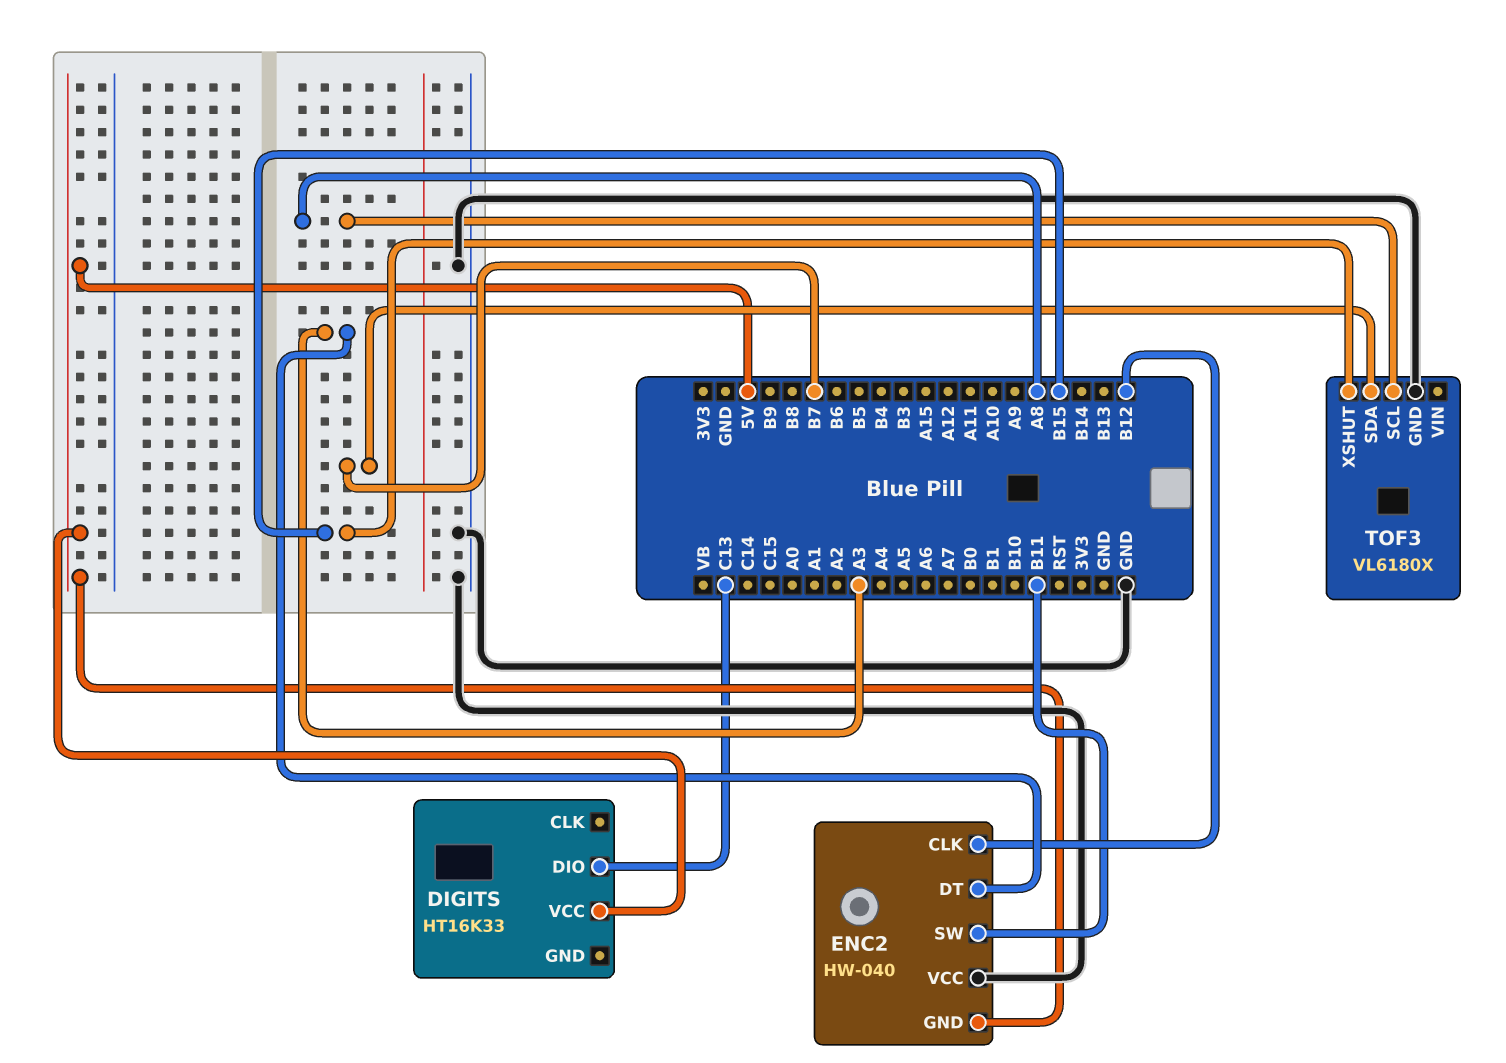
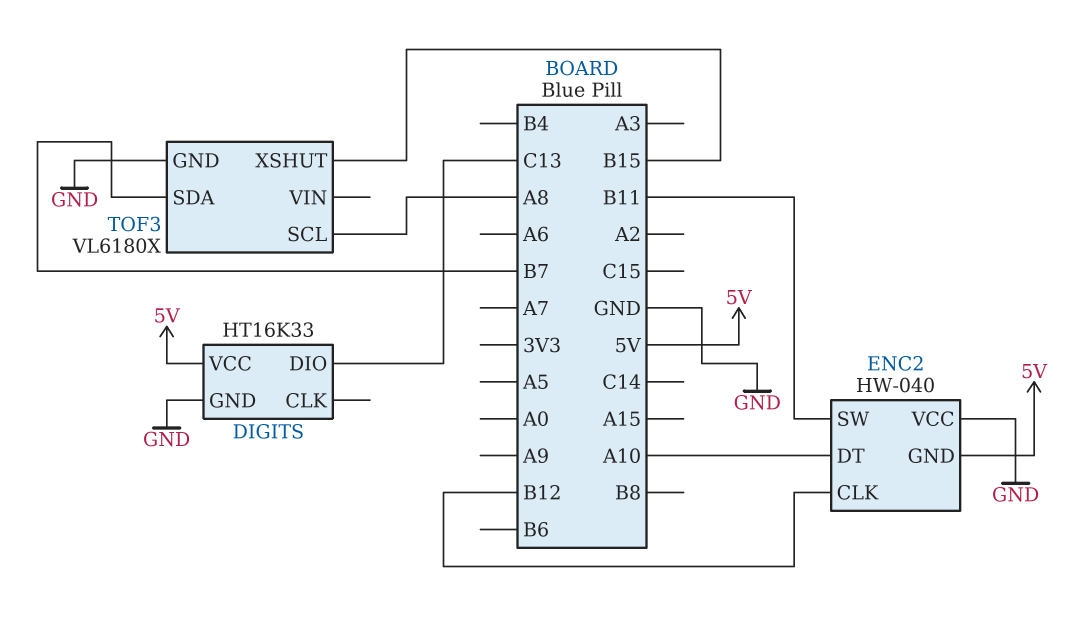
DIGITS pin GND: none -> GND
ENC2 pin DT: A3 -> A10

